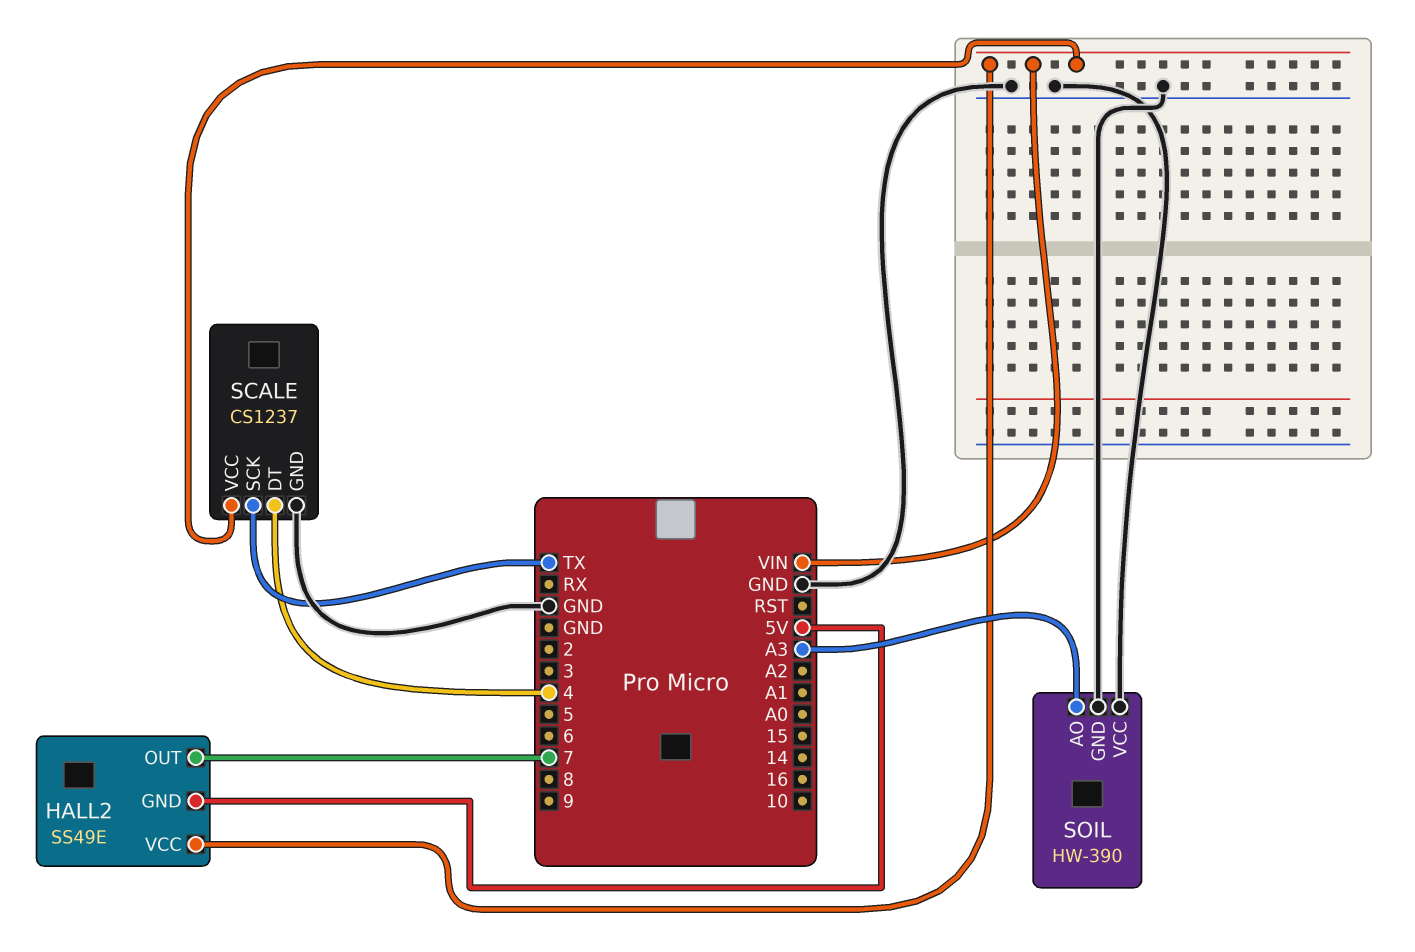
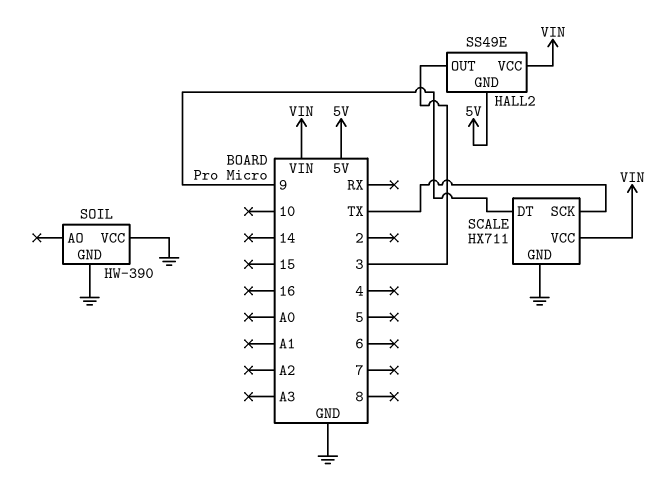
HALL2 pin OUT: 7 -> 3
SCALE: CS1237 -> HX711
SCALE pin DT: 4 -> 9
SOIL pin AO: A3 -> none

